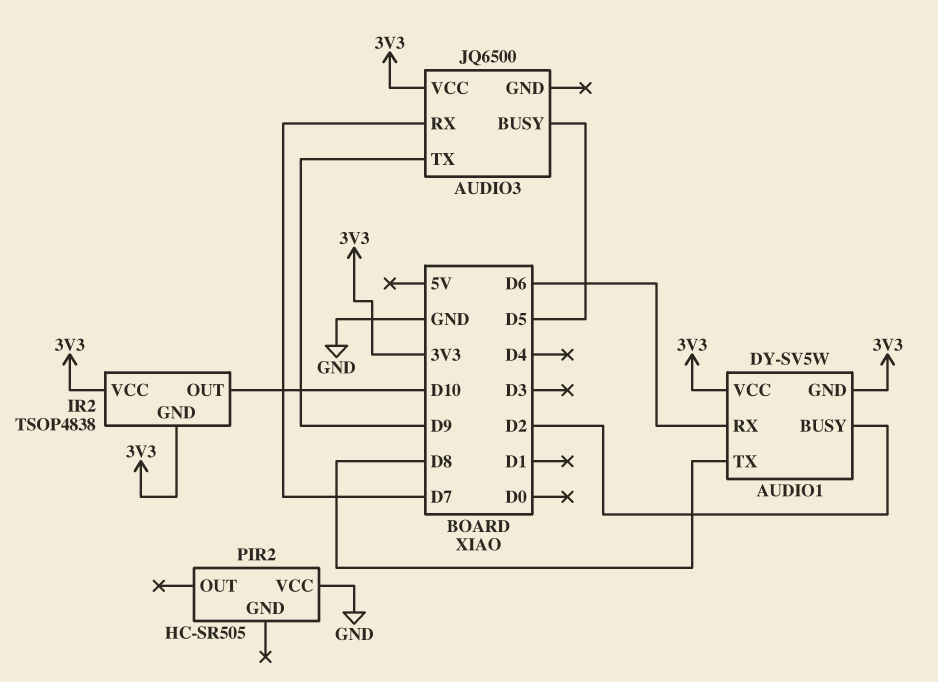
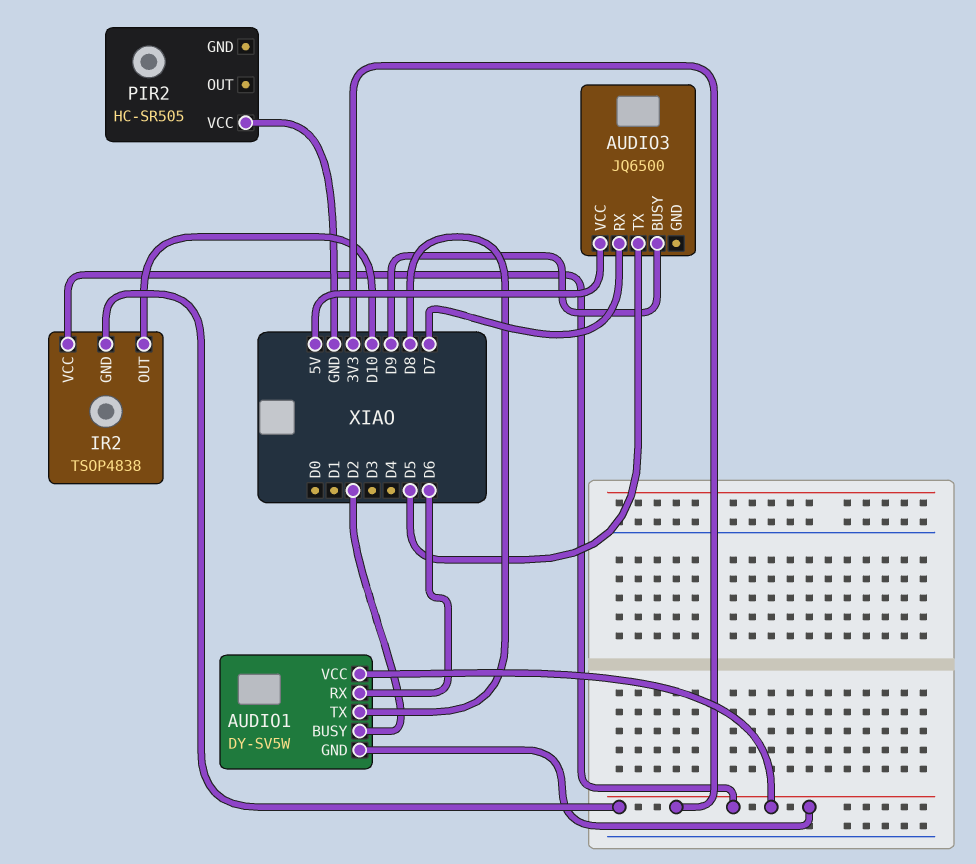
AUDIO3 pin BUSY: D5 -> D9
AUDIO3 pin TX: D9 -> D5
AUDIO3 pin VCC: 3V3 -> 5V

